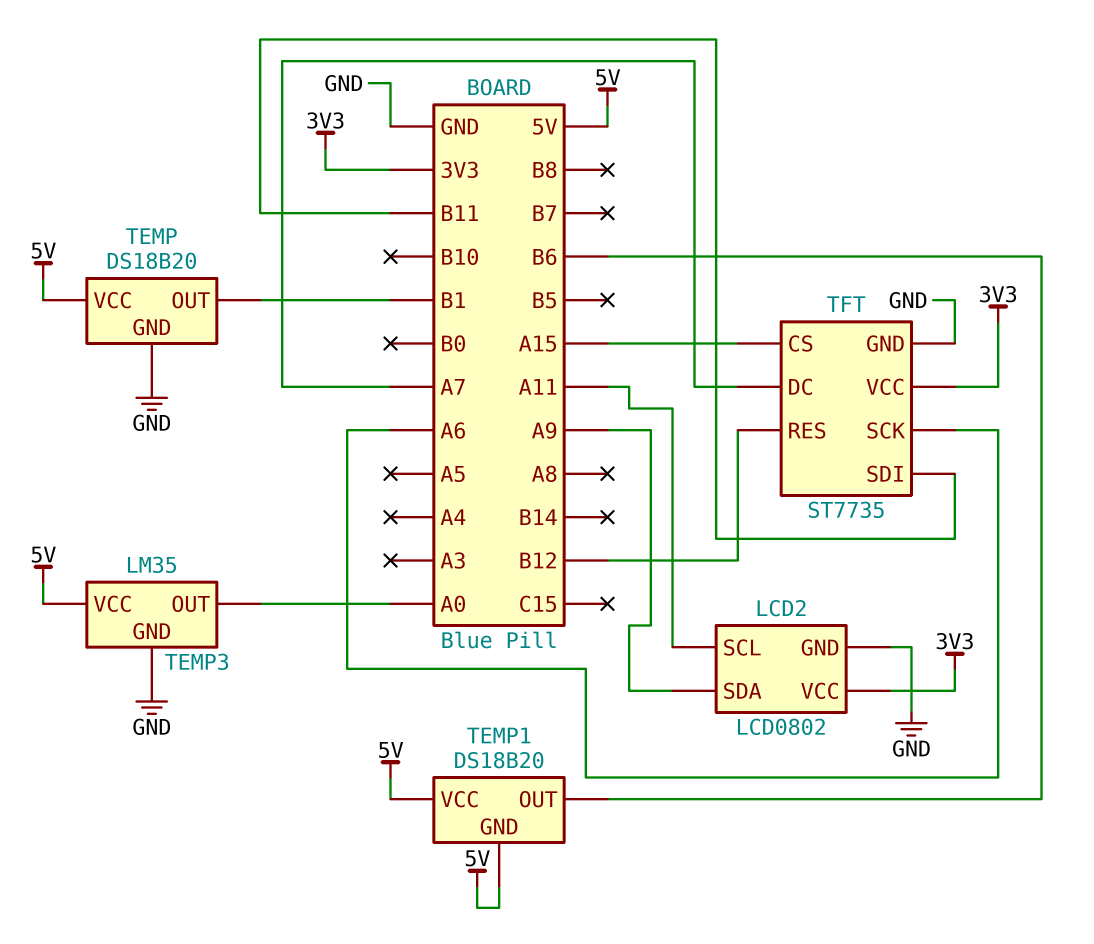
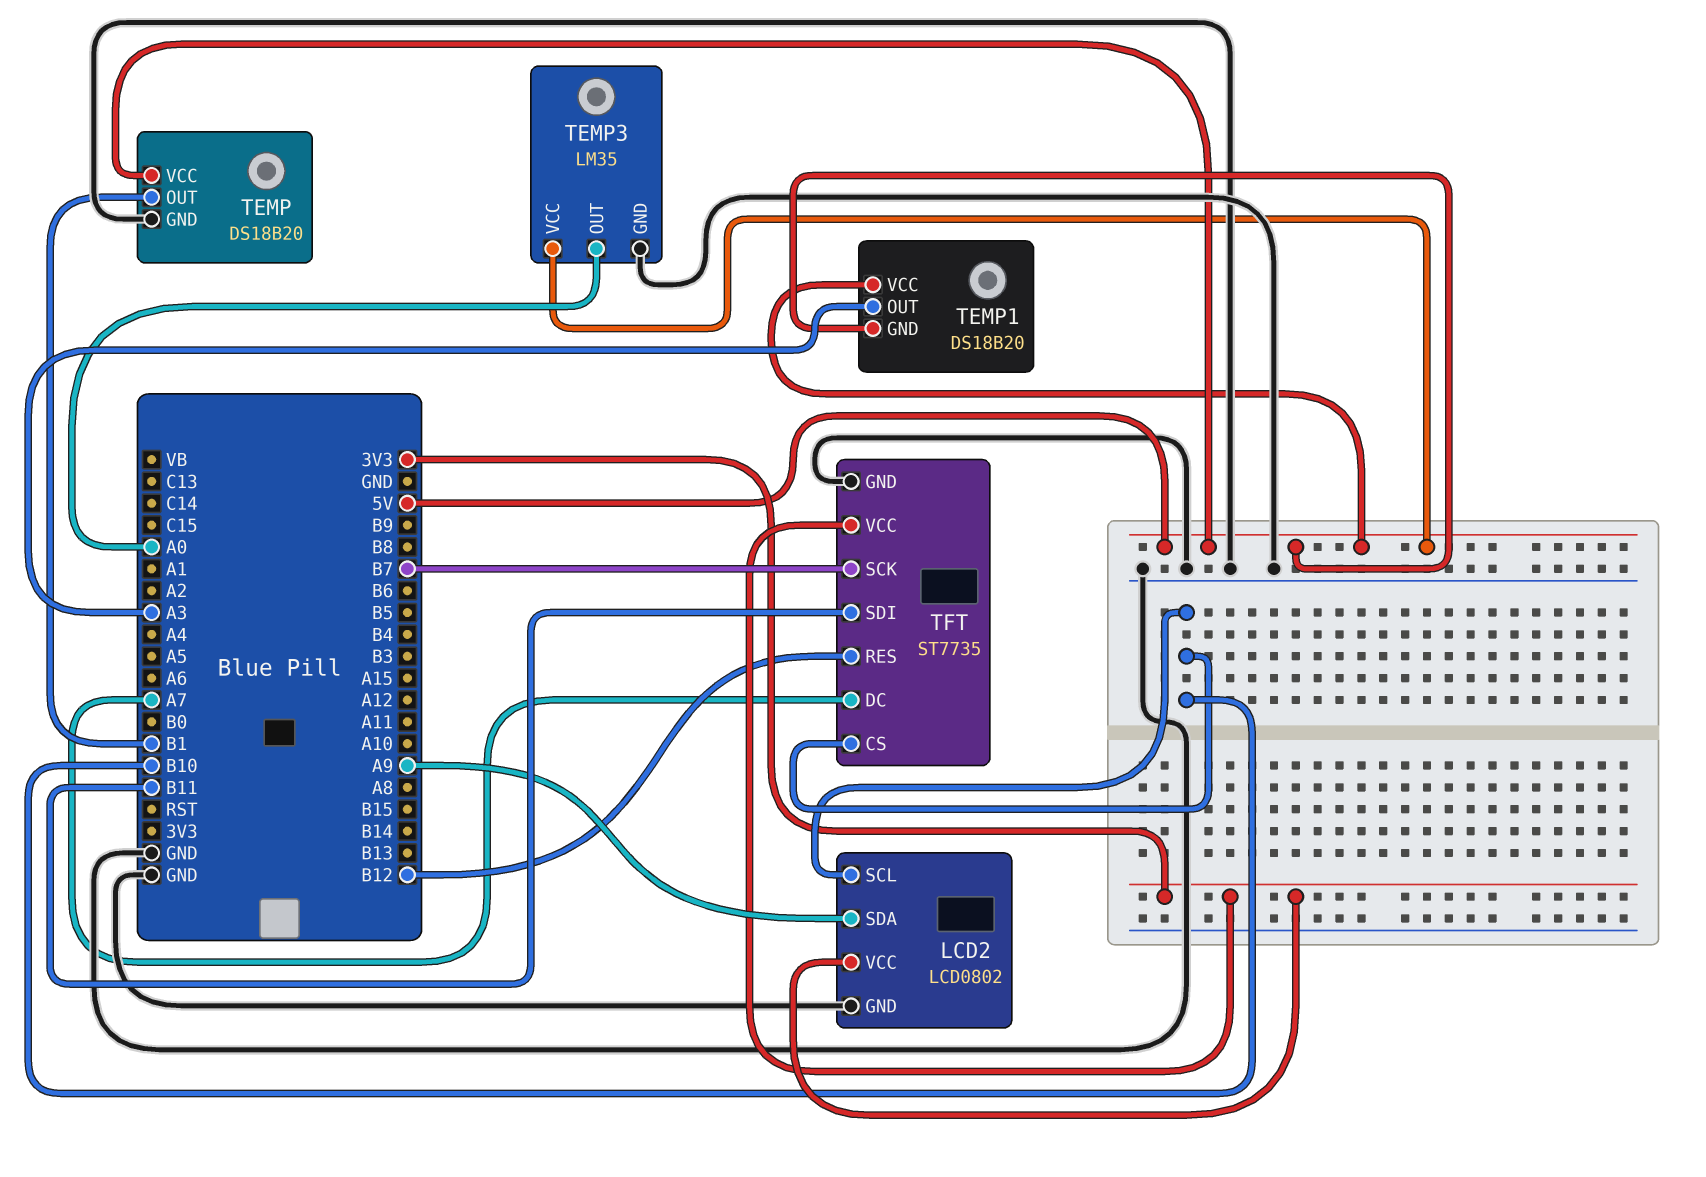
LCD2 pin SCL: A11 -> B10
TEMP1 pin OUT: B6 -> A3
TFT pin CS: A15 -> B10
TFT pin SCK: A6 -> B7

